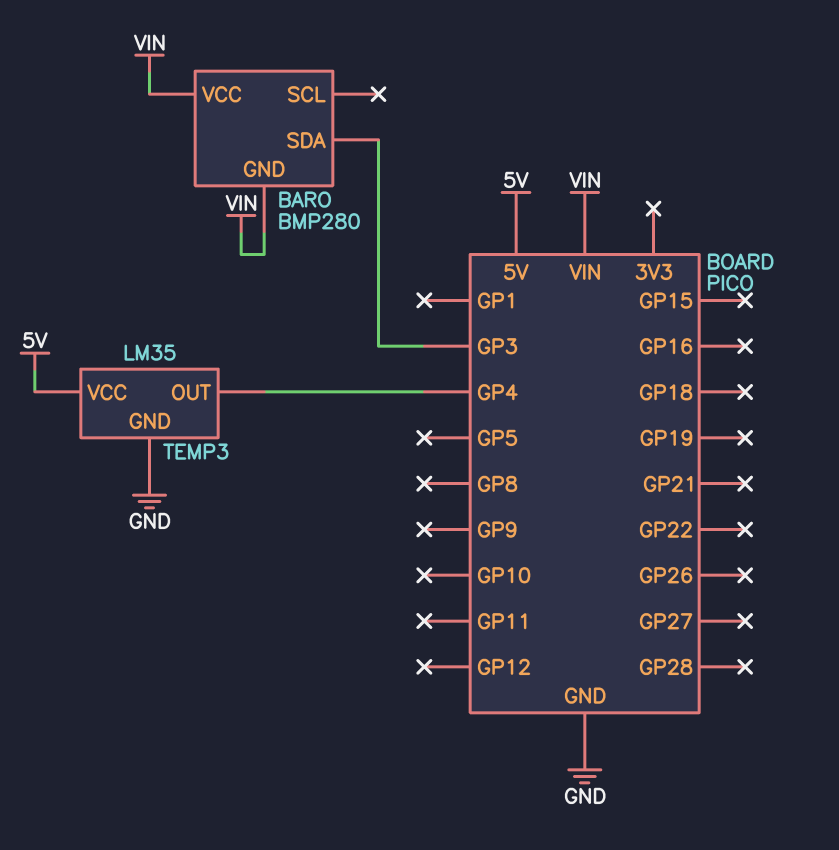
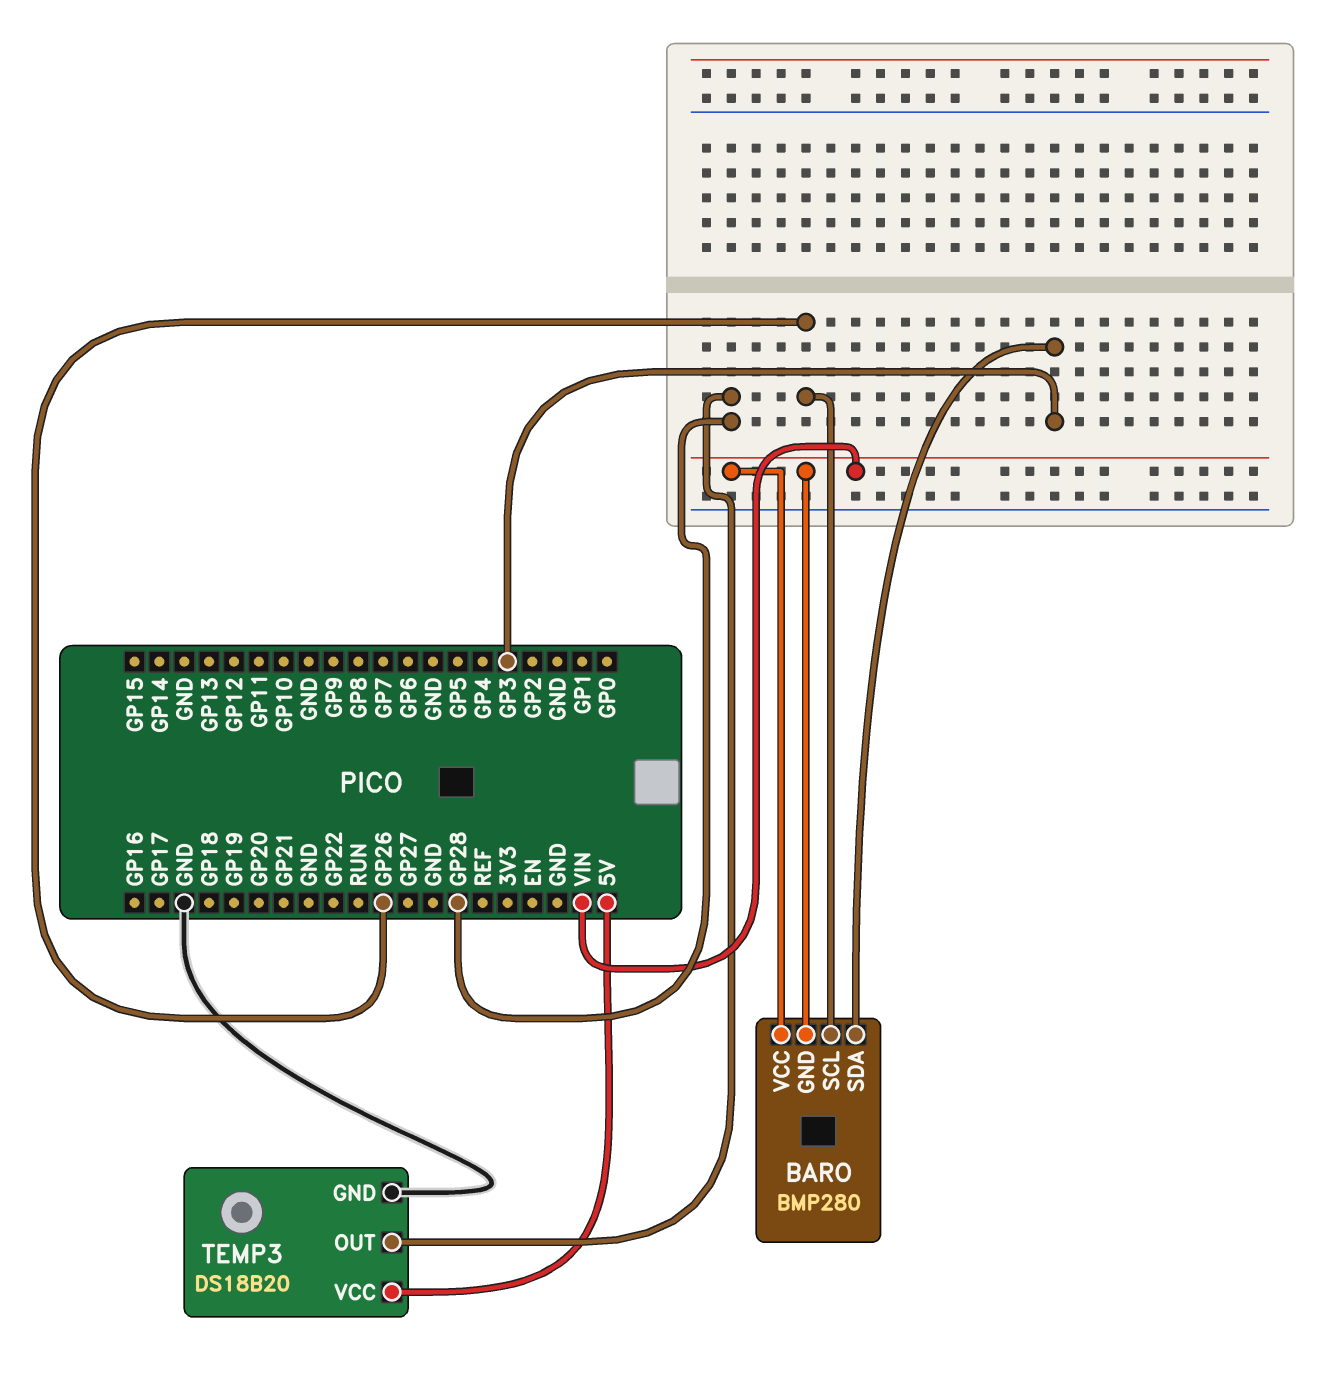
BARO pin SCL: none -> GP26
TEMP3: LM35 -> DS18B20
TEMP3 pin OUT: GP4 -> GP28

